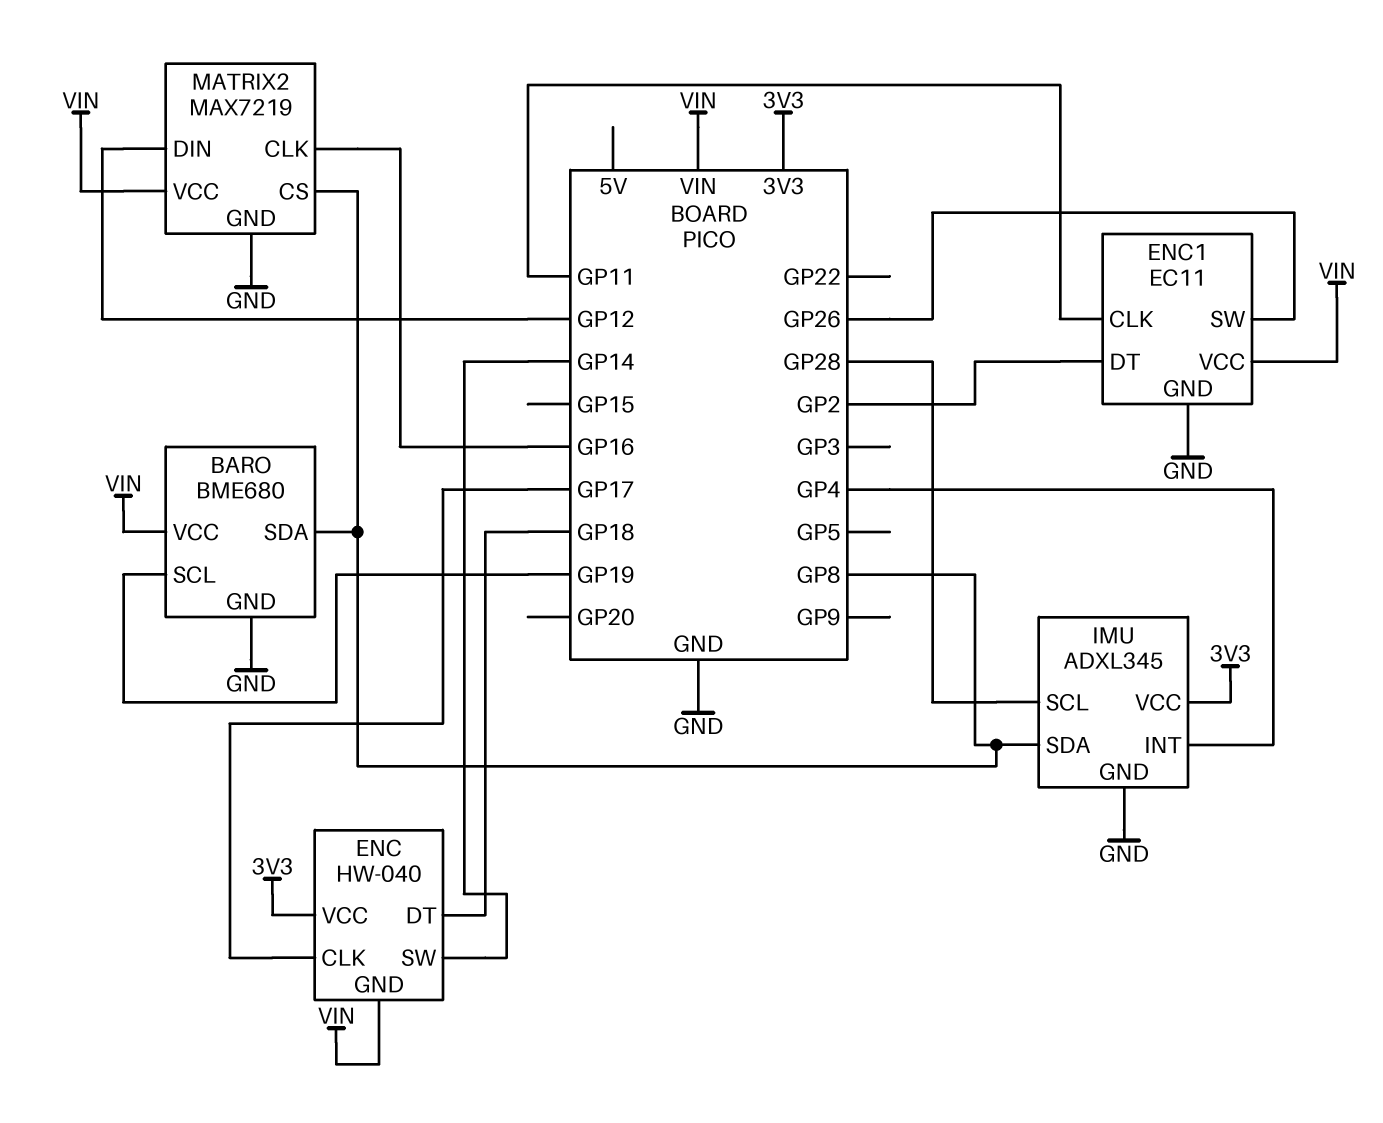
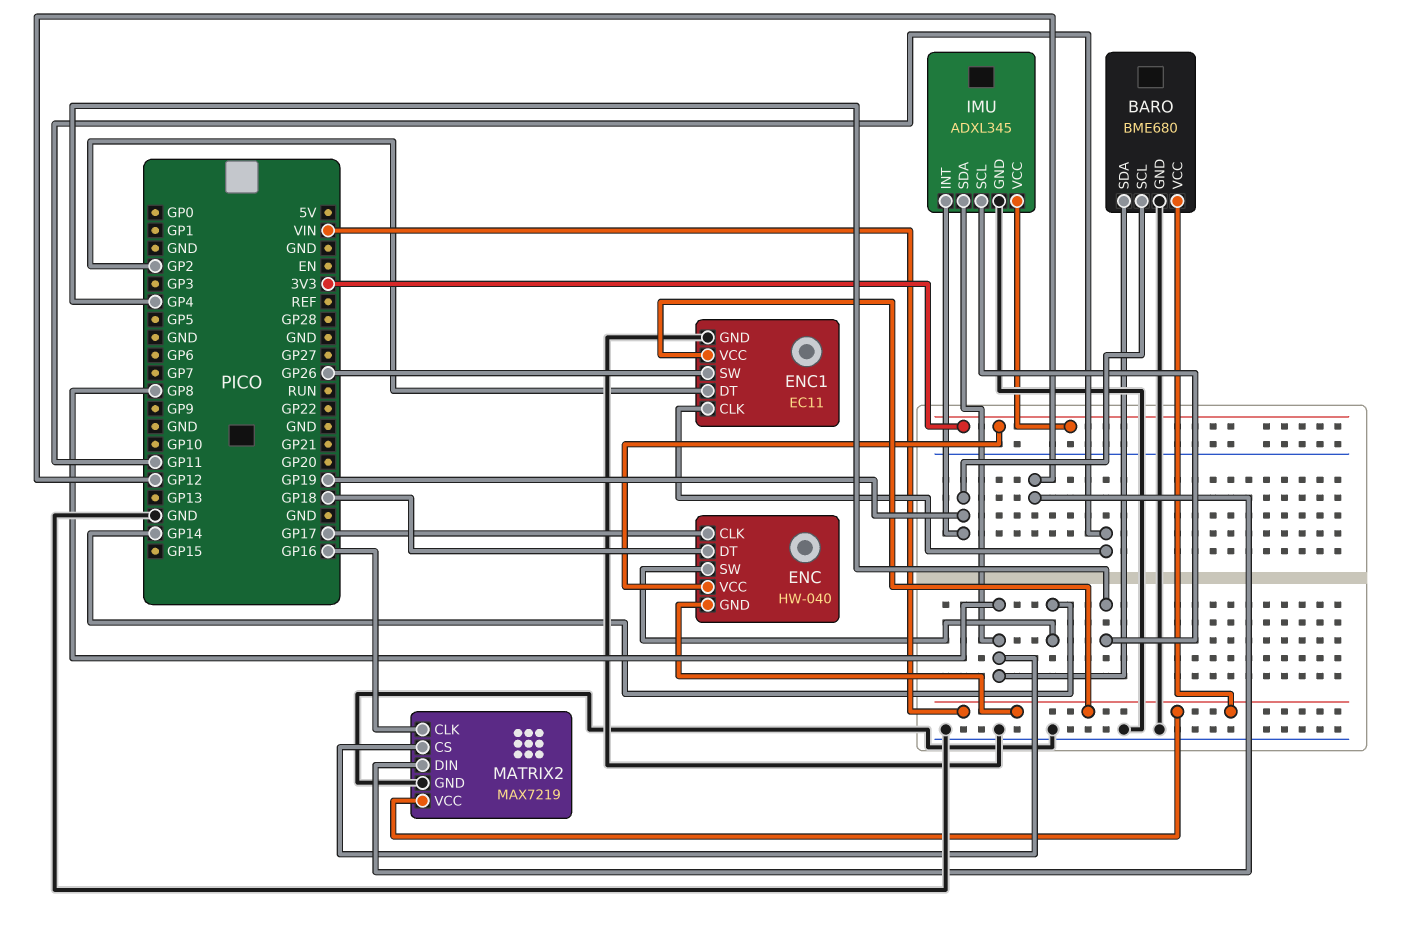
IMU pin INT: GP4 -> GP19
IMU pin SCL: GP28 -> GP4

